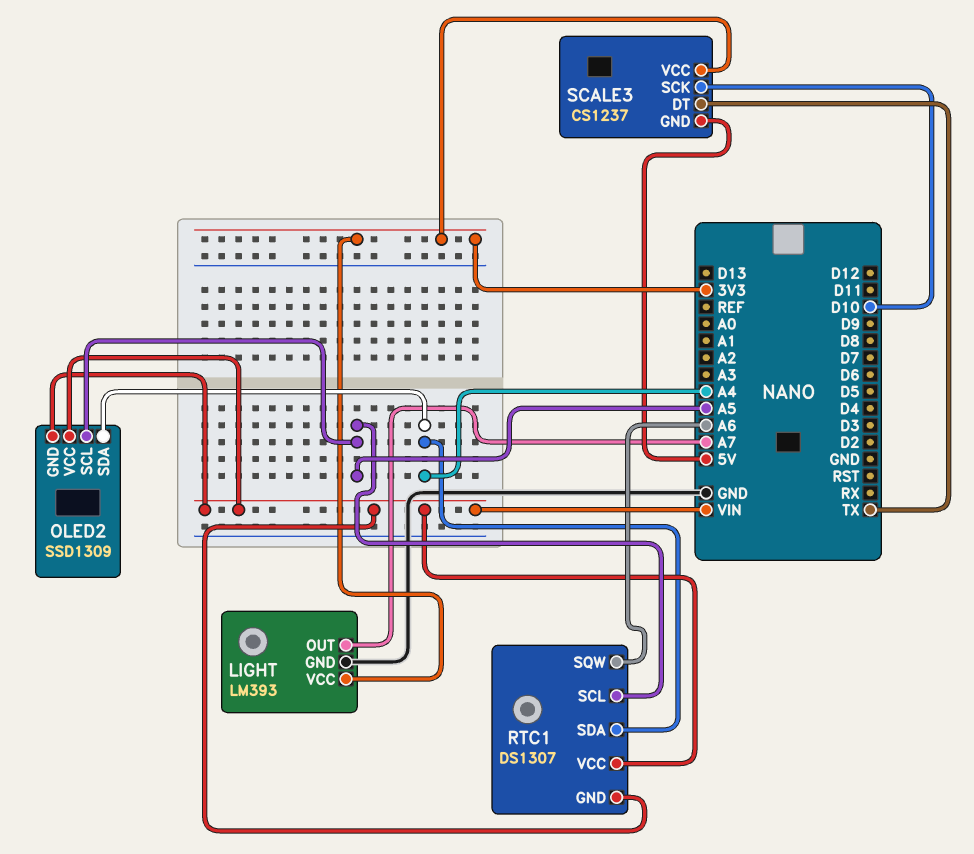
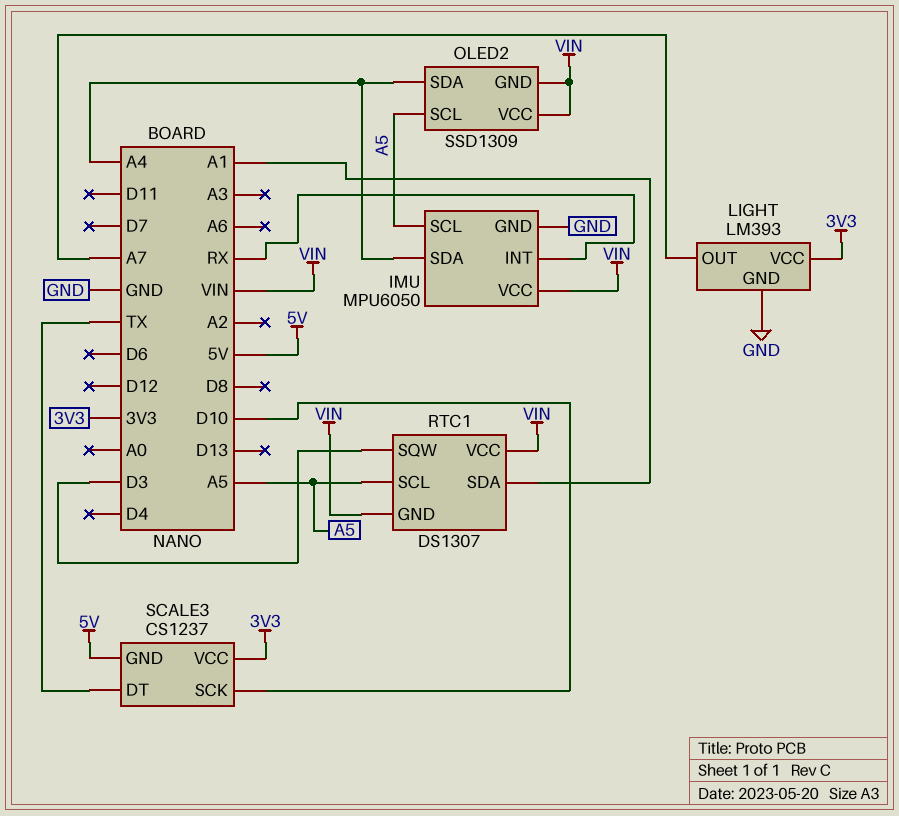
IMU: none -> MPU6050
IMU pin GND: none -> GND
IMU pin INT: none -> RX
IMU pin SCL: none -> A5
IMU pin SDA: none -> A4
IMU pin VCC: none -> VIN
RTC1 pin SDA: A4 -> A1
RTC1 pin SQW: A6 -> D3

